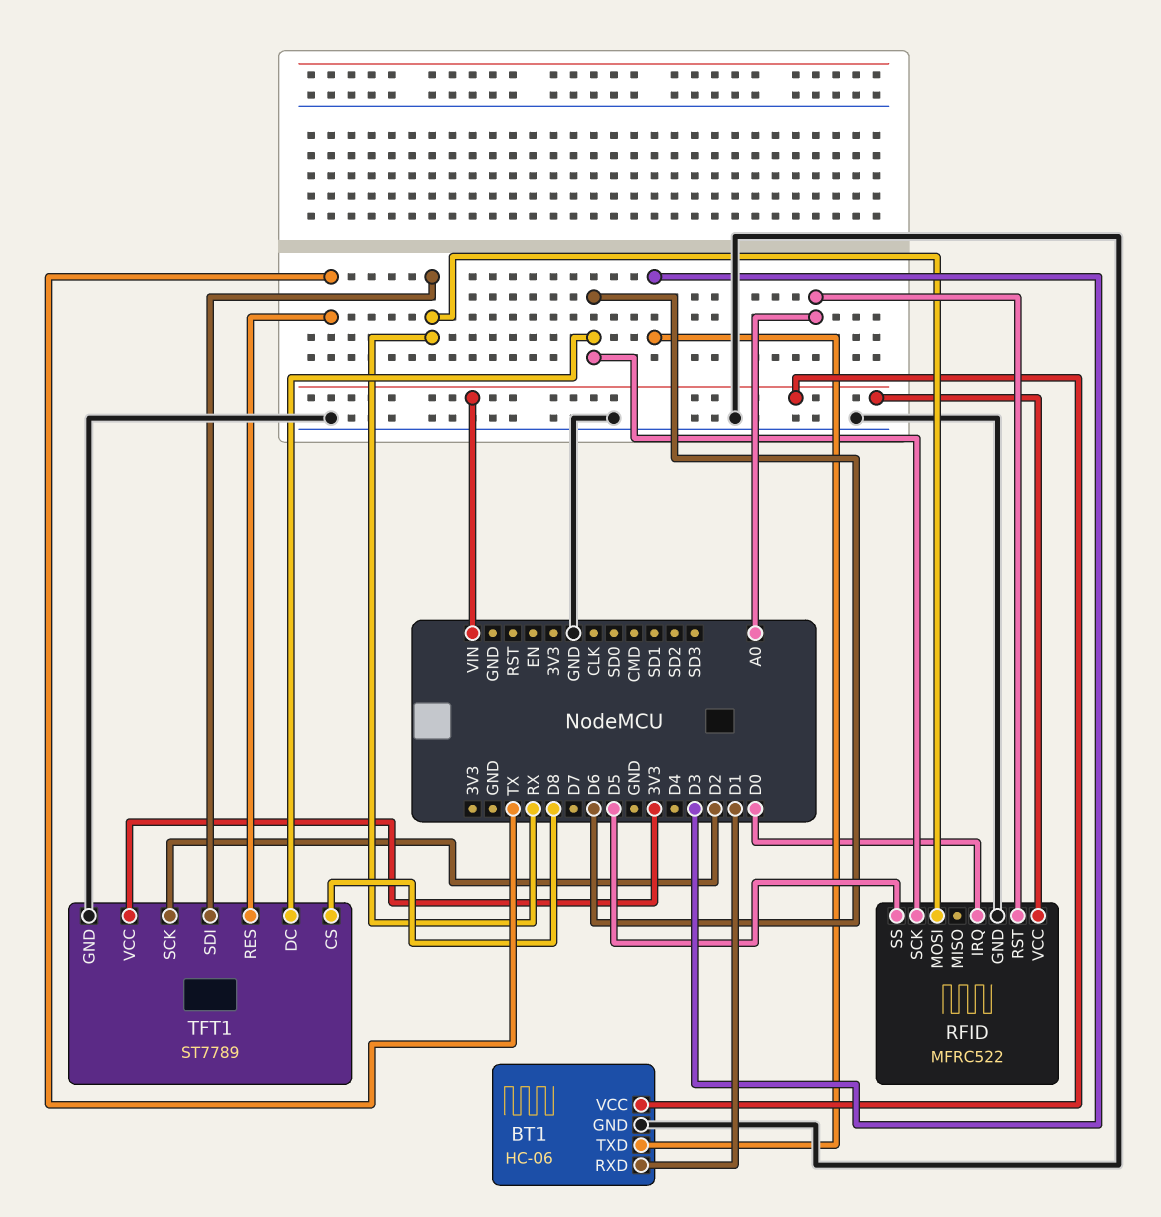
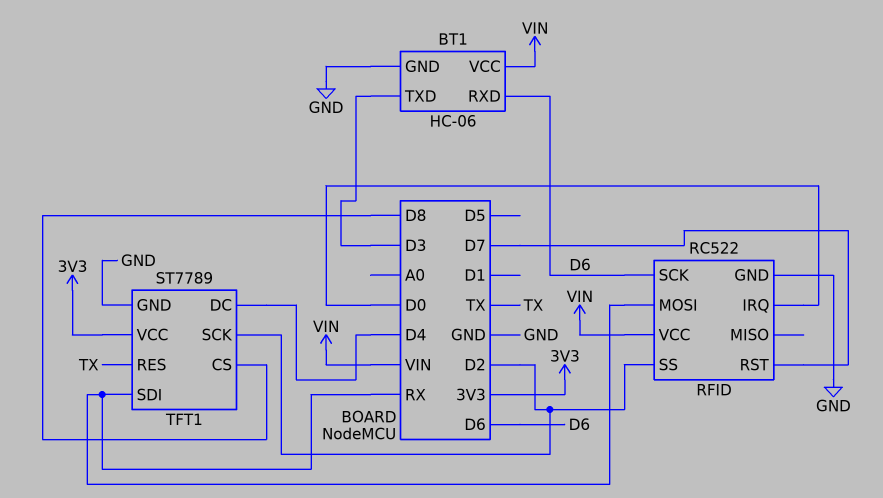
BT1 pin RXD: D1 -> D6
RFID: MFRC522 -> RC522
RFID pin RST: A0 -> D7
RFID pin SS: D5 -> D2
TFT1 pin DC: D6 -> D4

